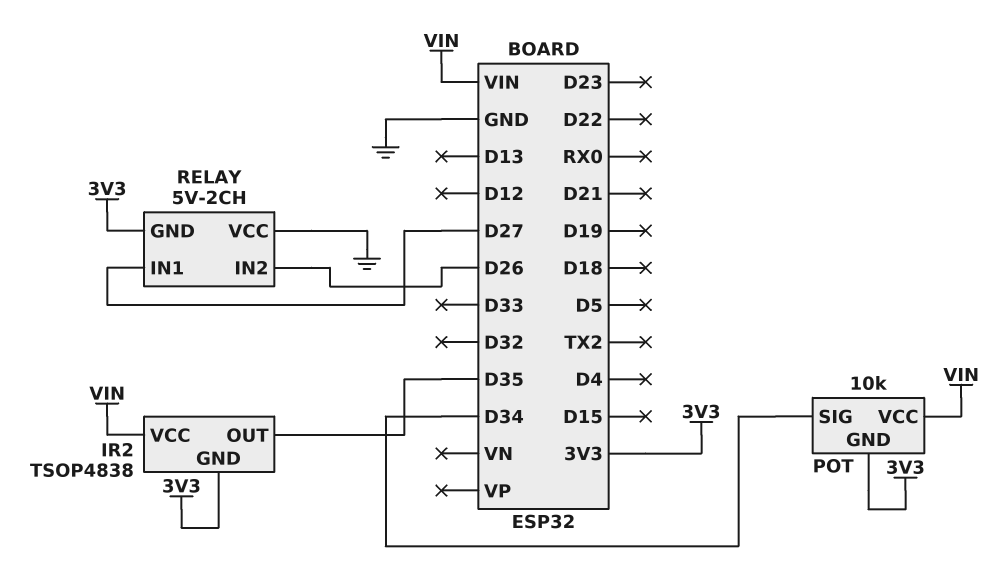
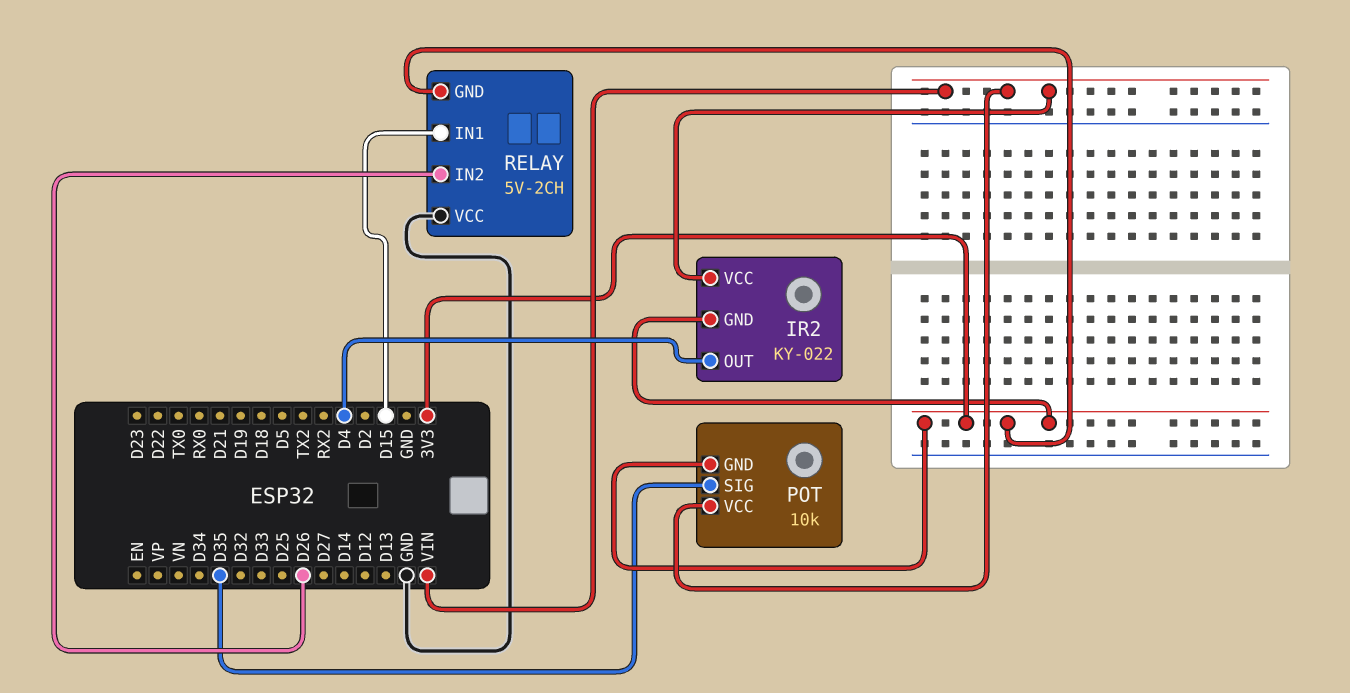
IR2: TSOP4838 -> KY-022
IR2 pin OUT: D35 -> D4
POT pin SIG: D34 -> D35
RELAY pin IN1: D27 -> D15

